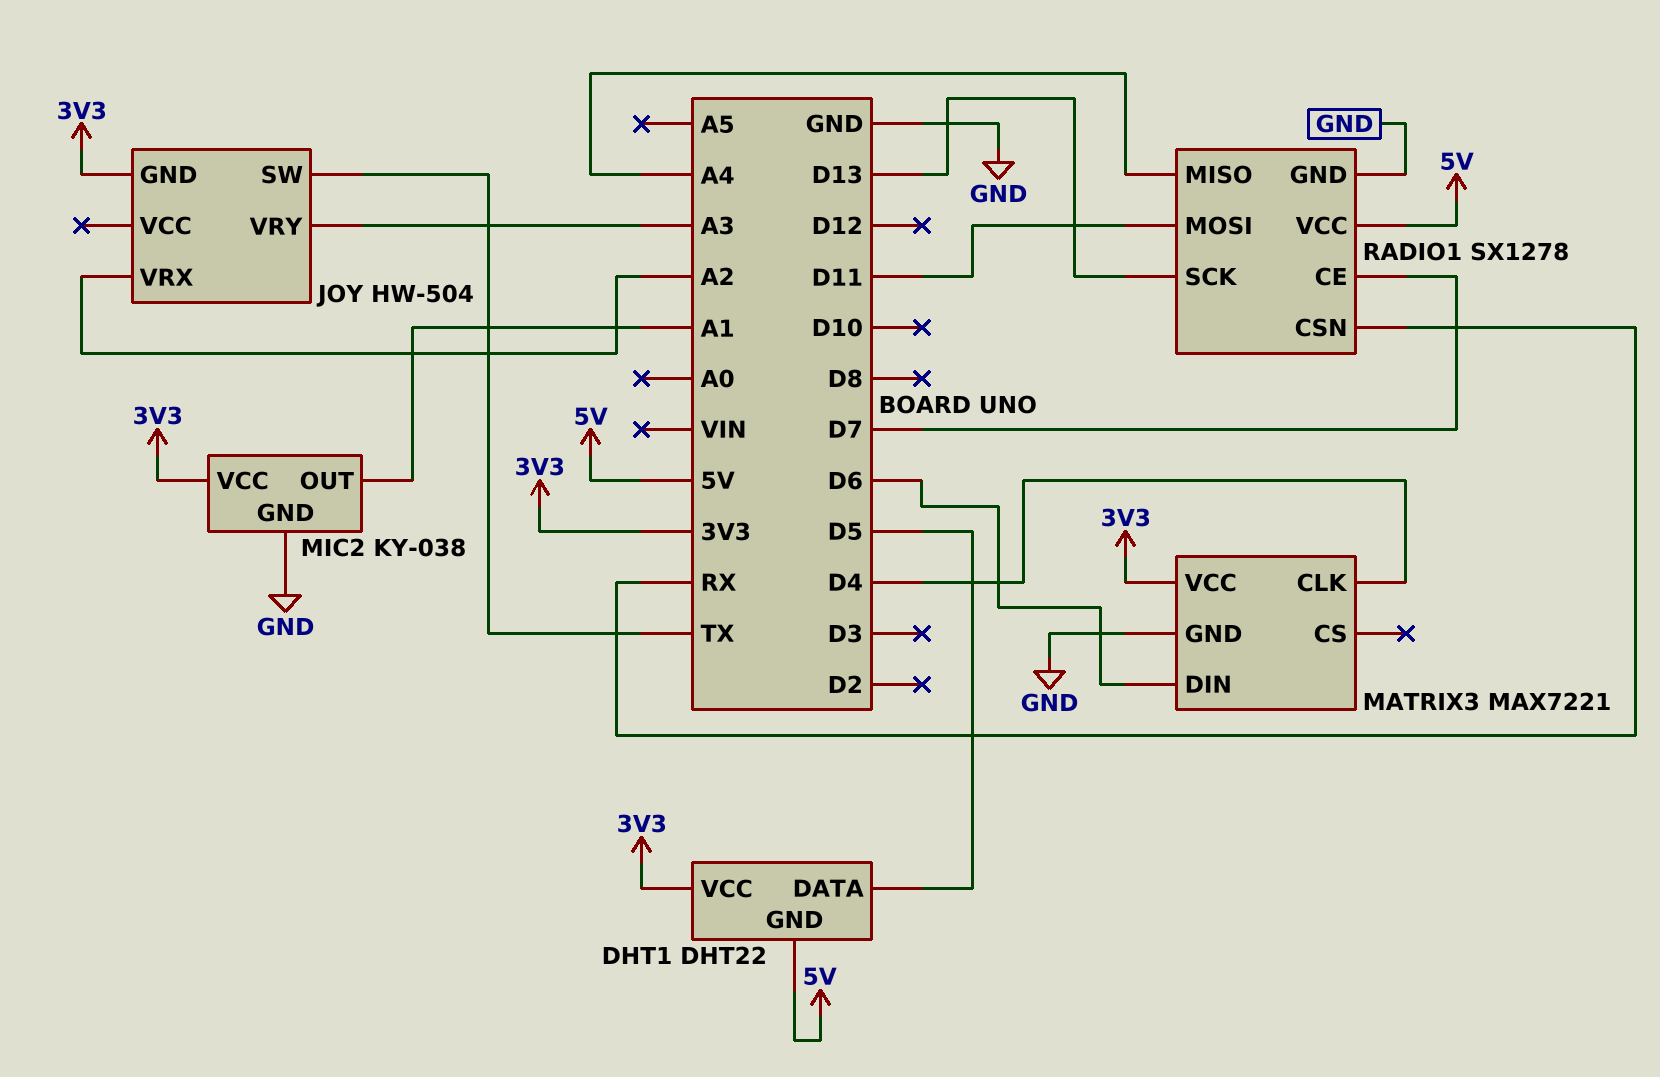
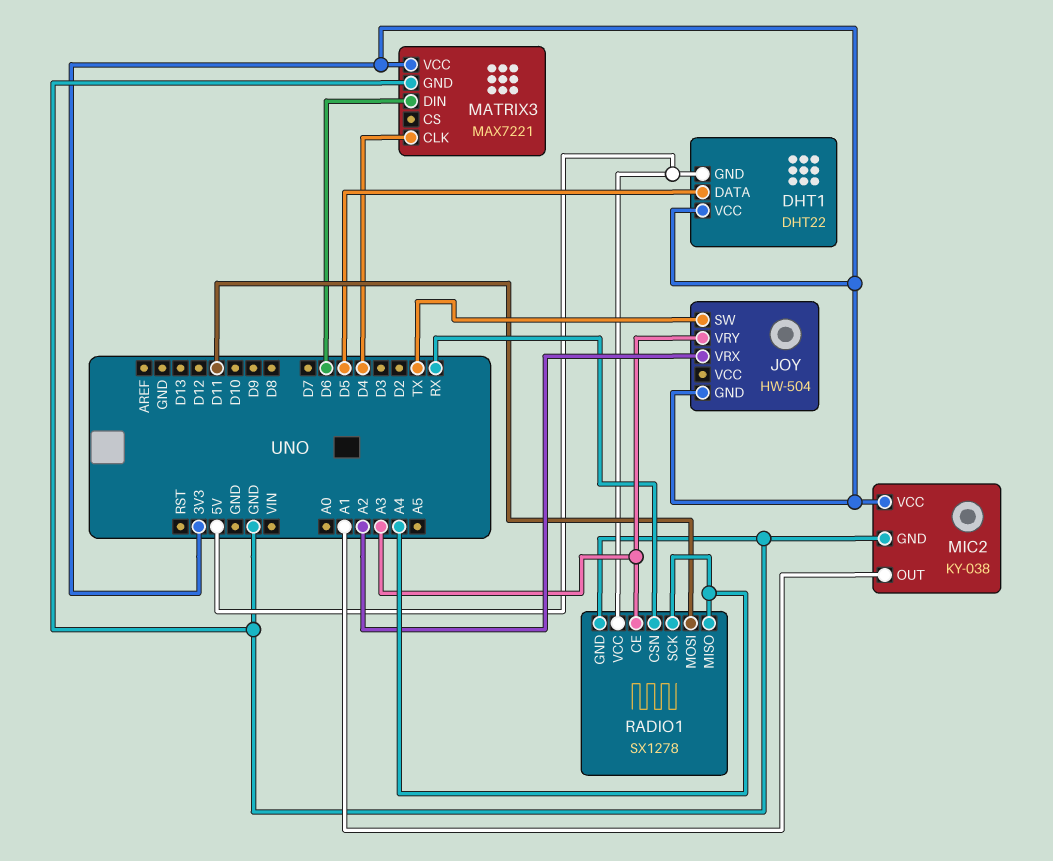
RADIO1 pin CE: D7 -> A3
RADIO1 pin SCK: D13 -> A4

